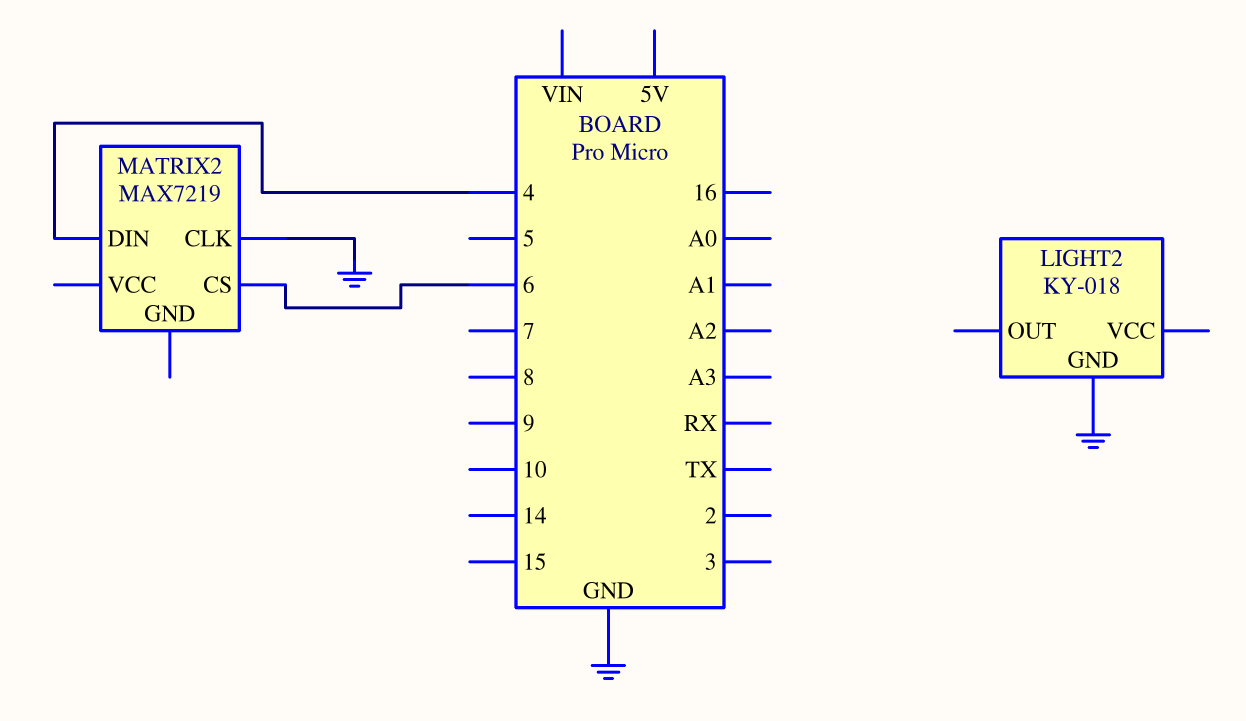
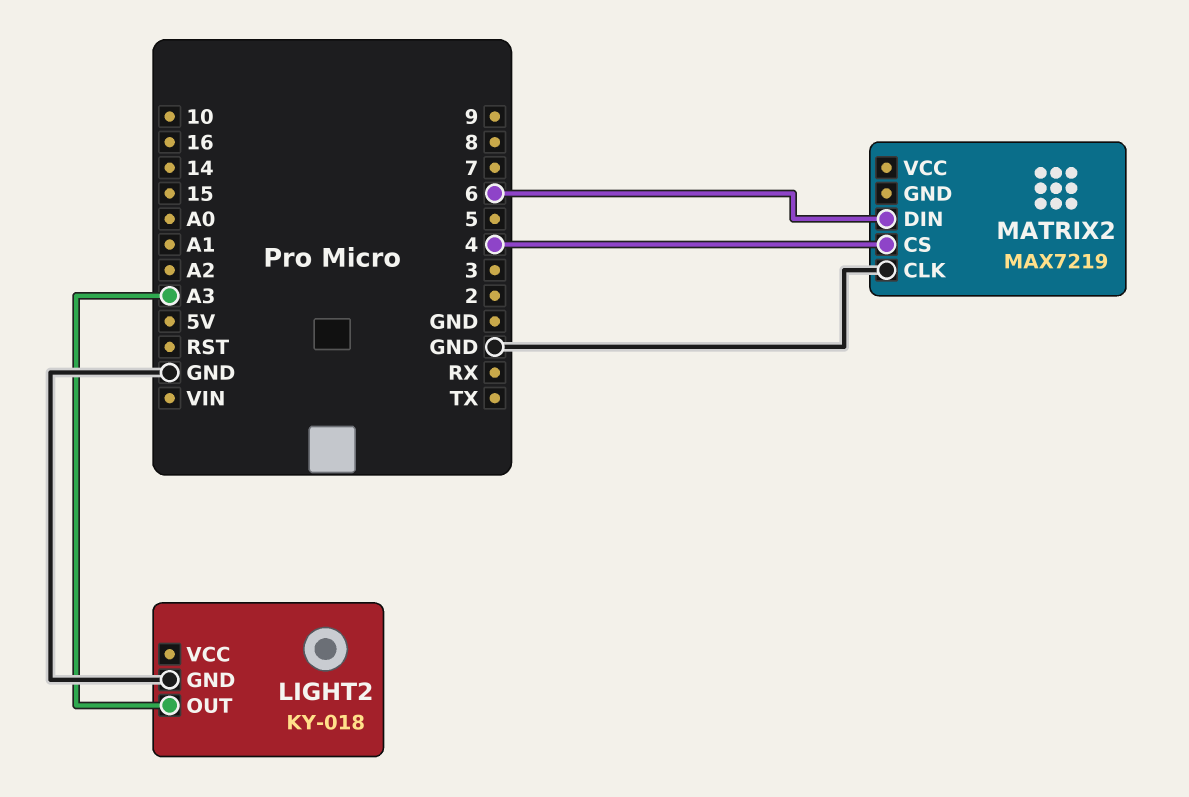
LIGHT2 pin OUT: none -> A3
MATRIX2 pin CS: 6 -> 4
MATRIX2 pin DIN: 4 -> 6

